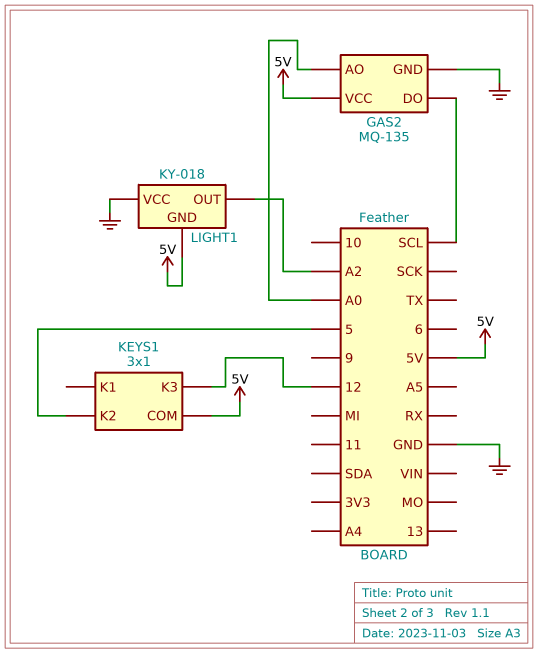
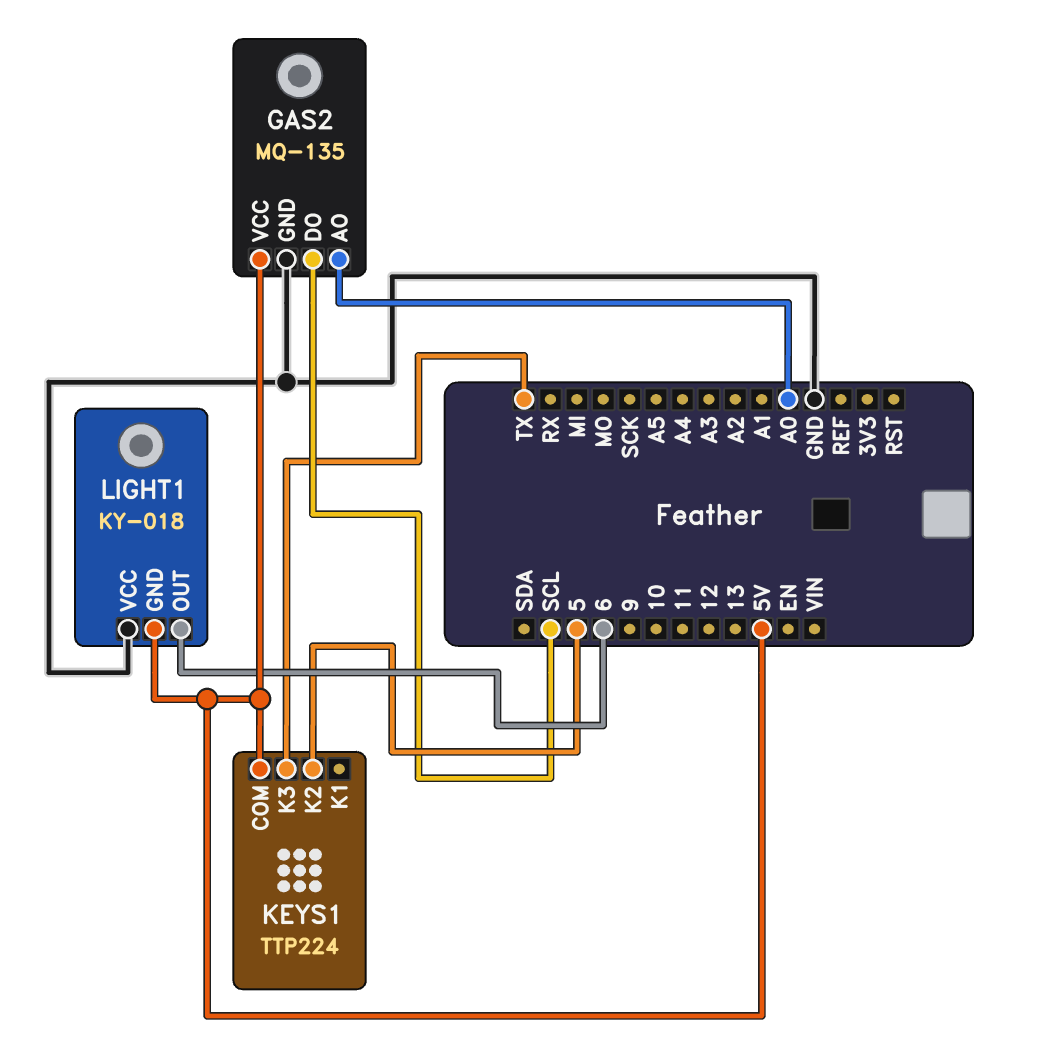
KEYS1: 3x1 -> TTP224
KEYS1 pin K3: 12 -> TX
LIGHT1 pin OUT: A2 -> 6

